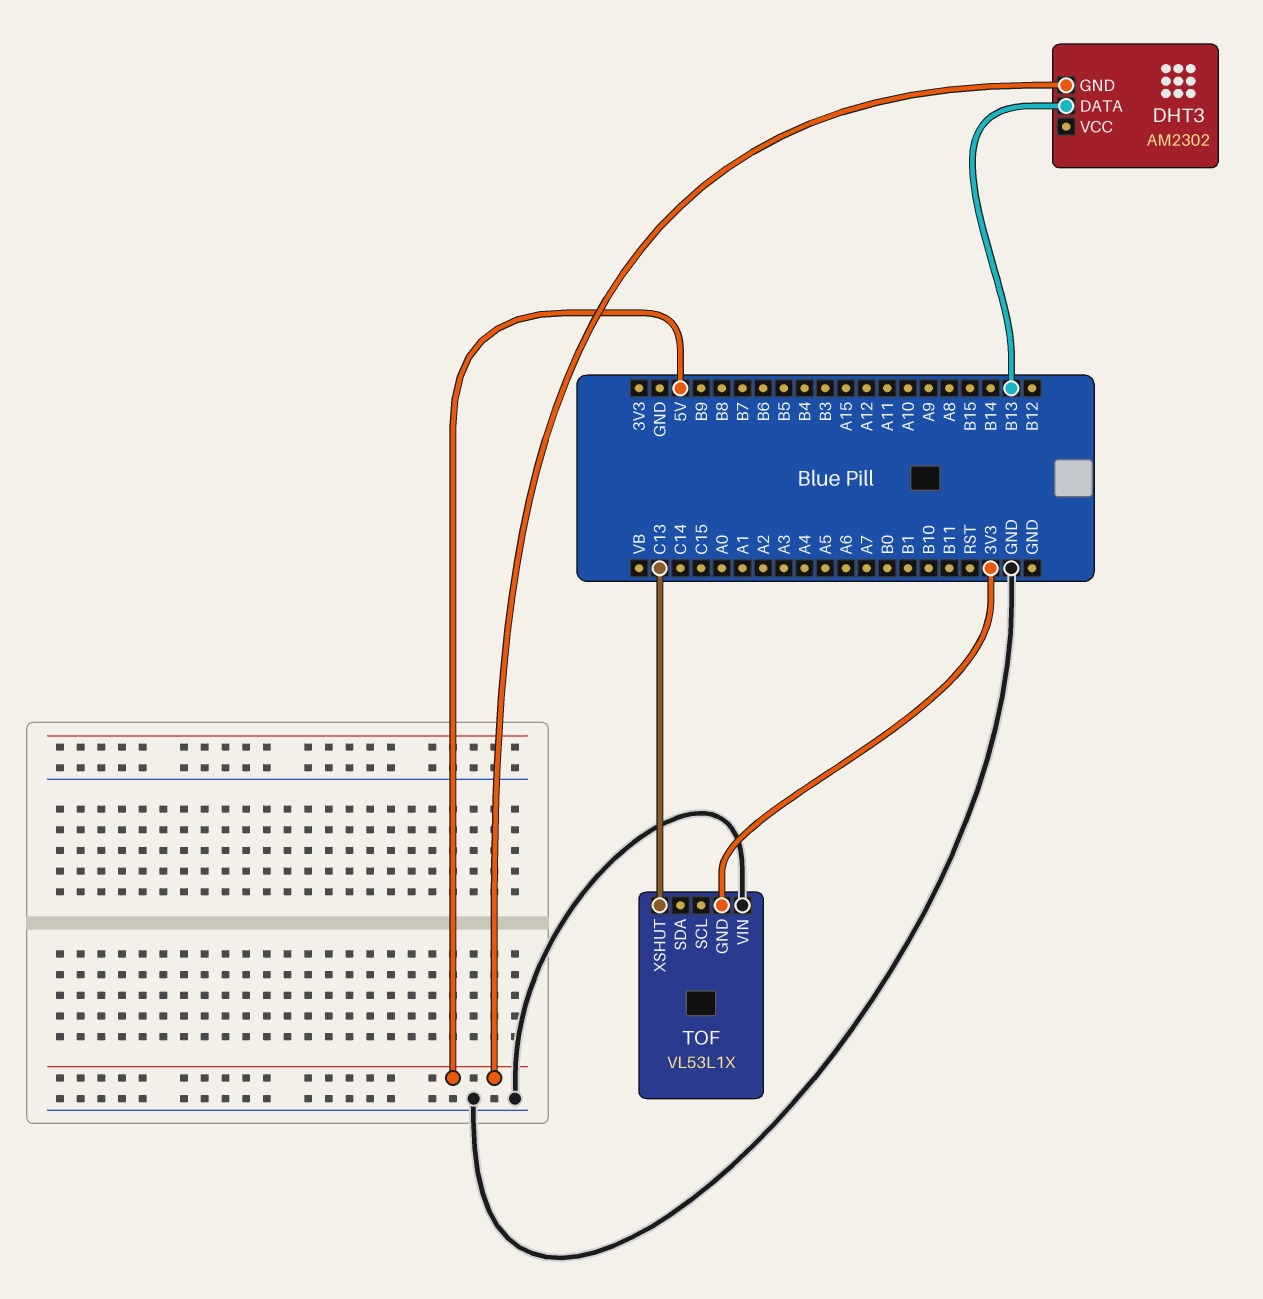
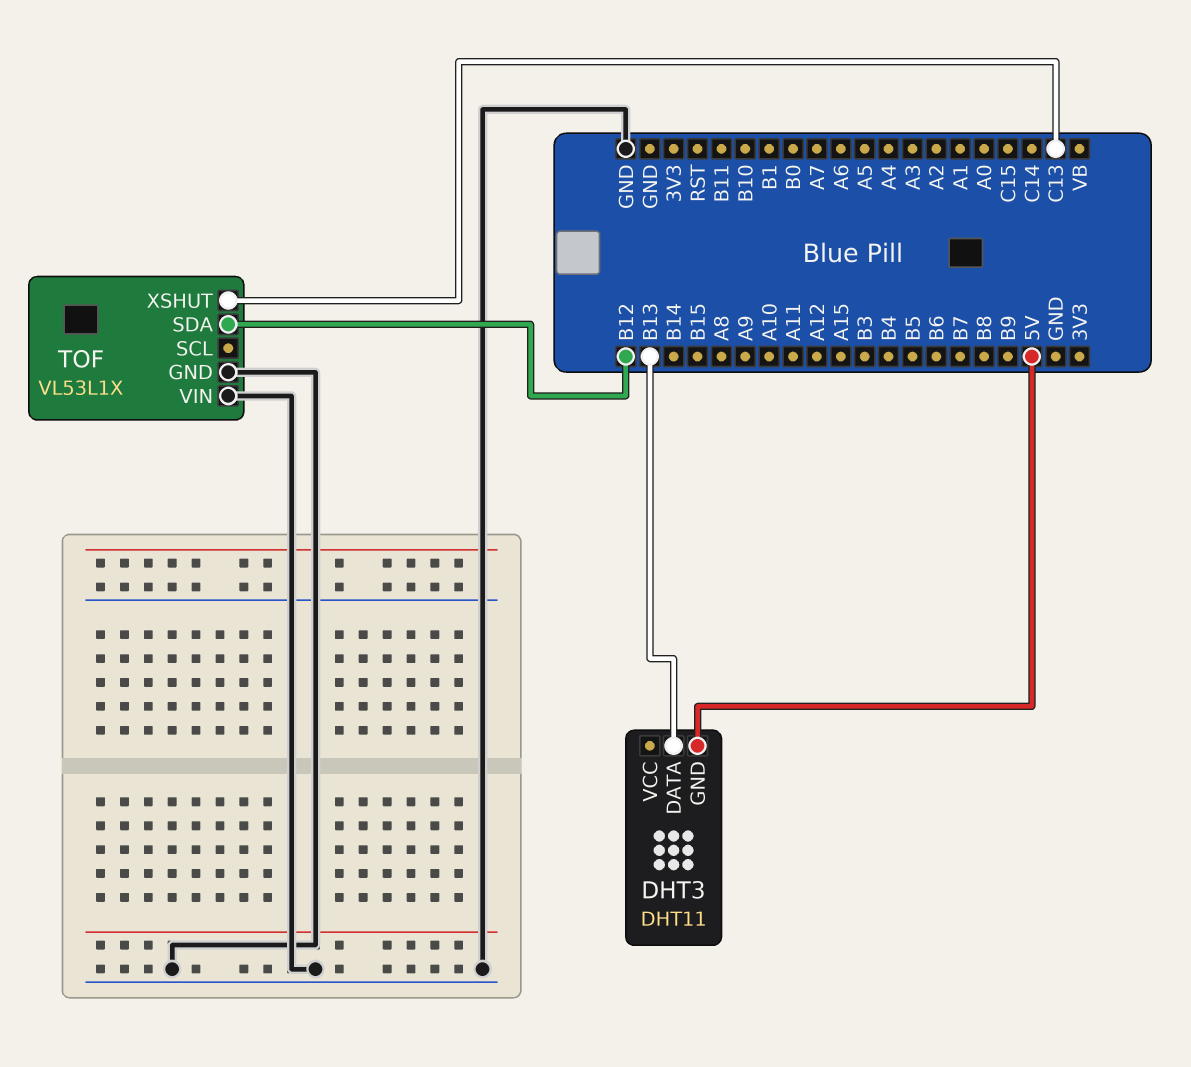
DHT3: AM2302 -> DHT11
TOF pin GND: 3V3 -> GND
TOF pin SDA: none -> B12

